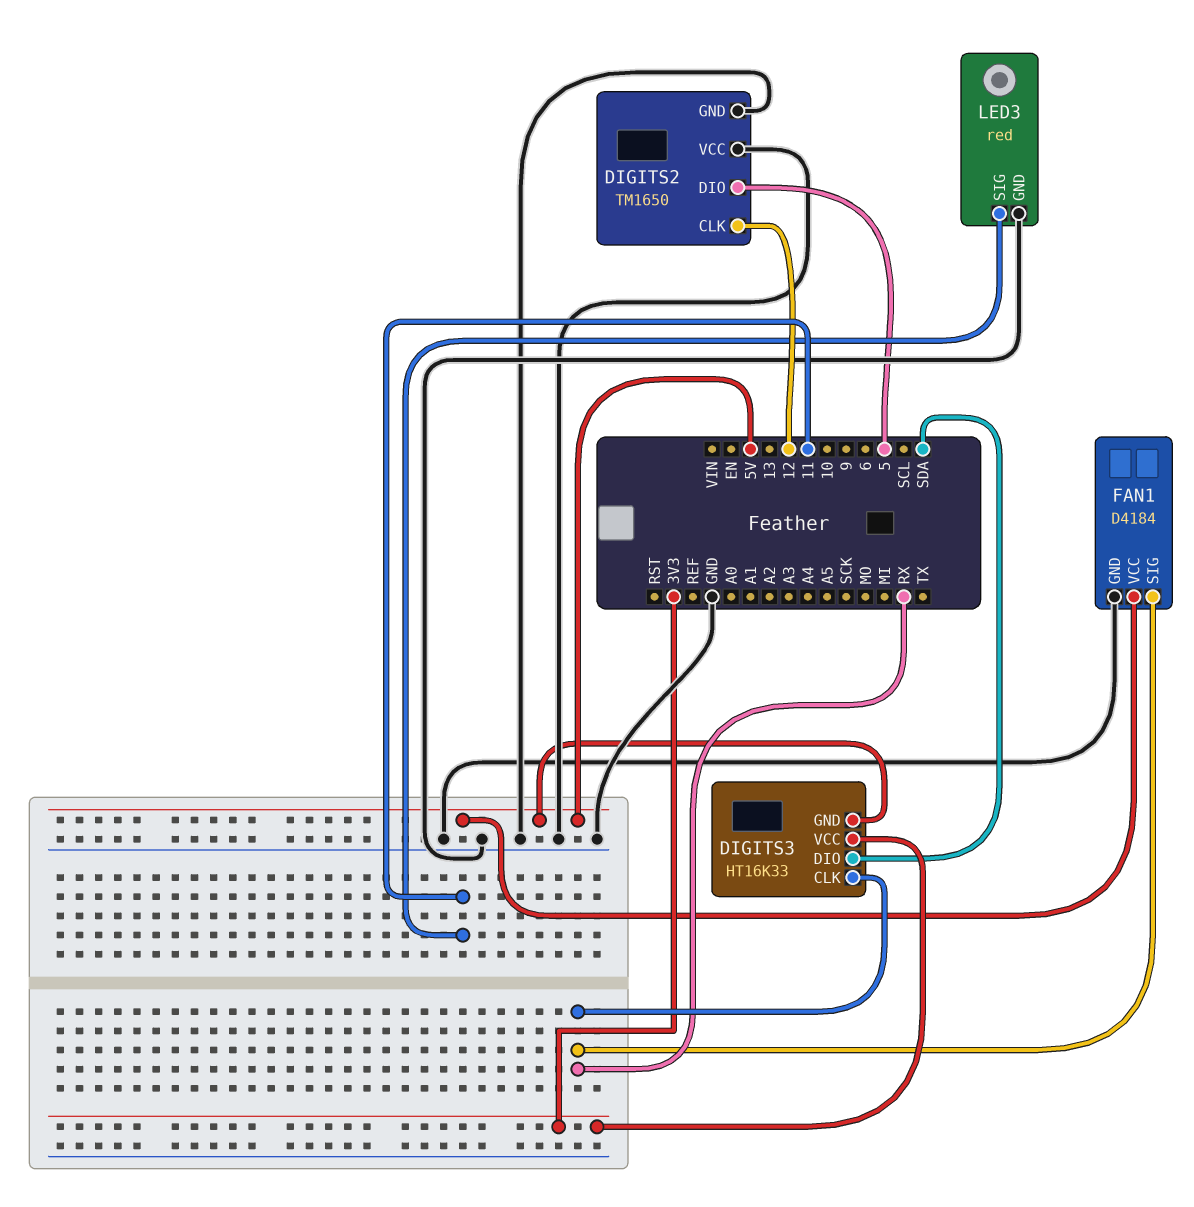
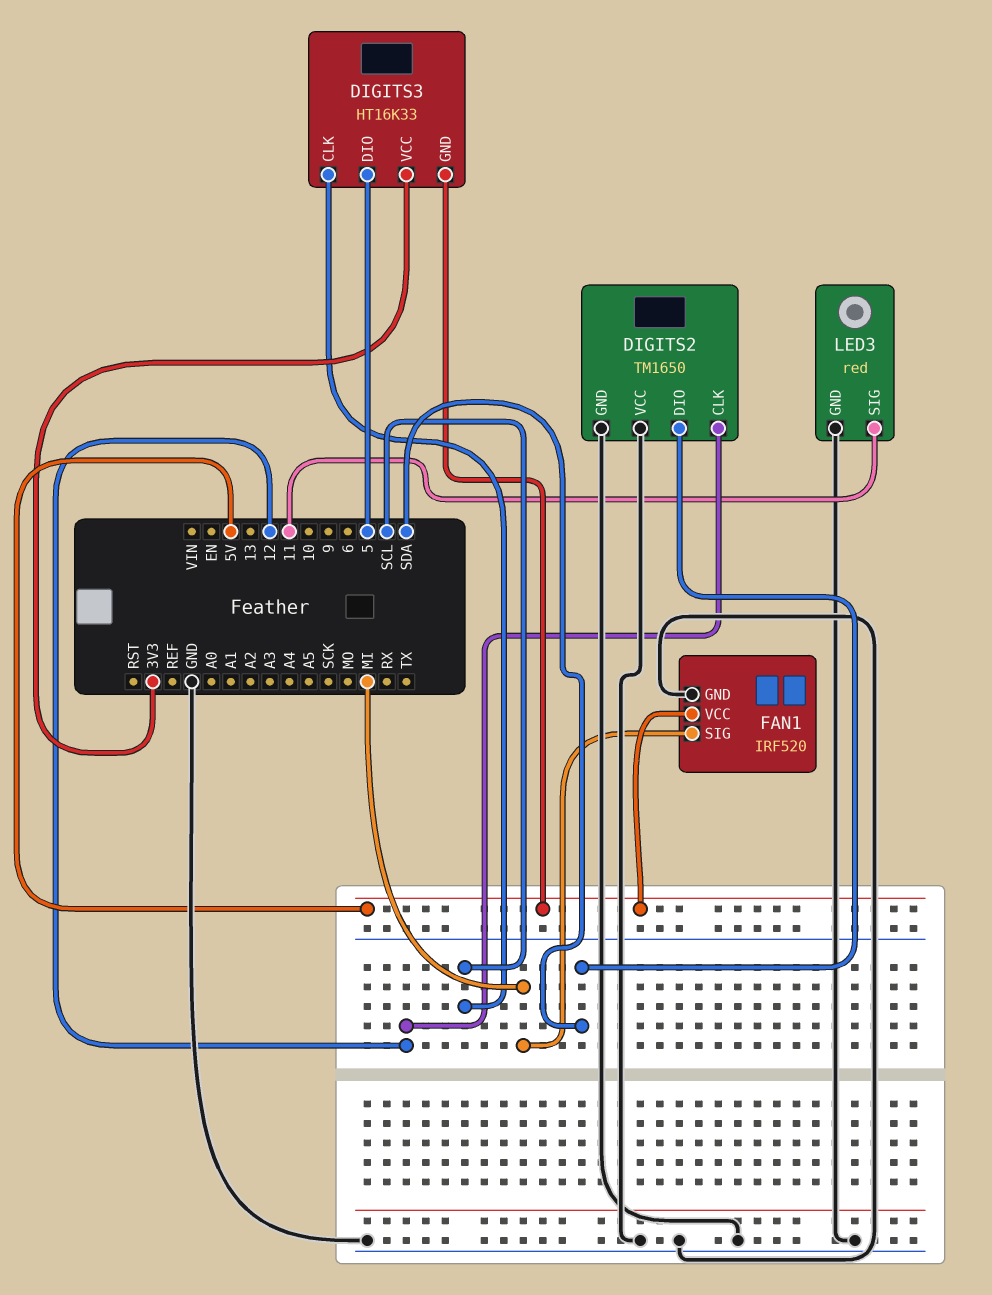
DIGITS2 pin DIO: 5 -> SDA
DIGITS3 pin CLK: RX -> SCL
DIGITS3 pin DIO: SDA -> 5
FAN1: D4184 -> IRF520
FAN1 pin SIG: RX -> MI

